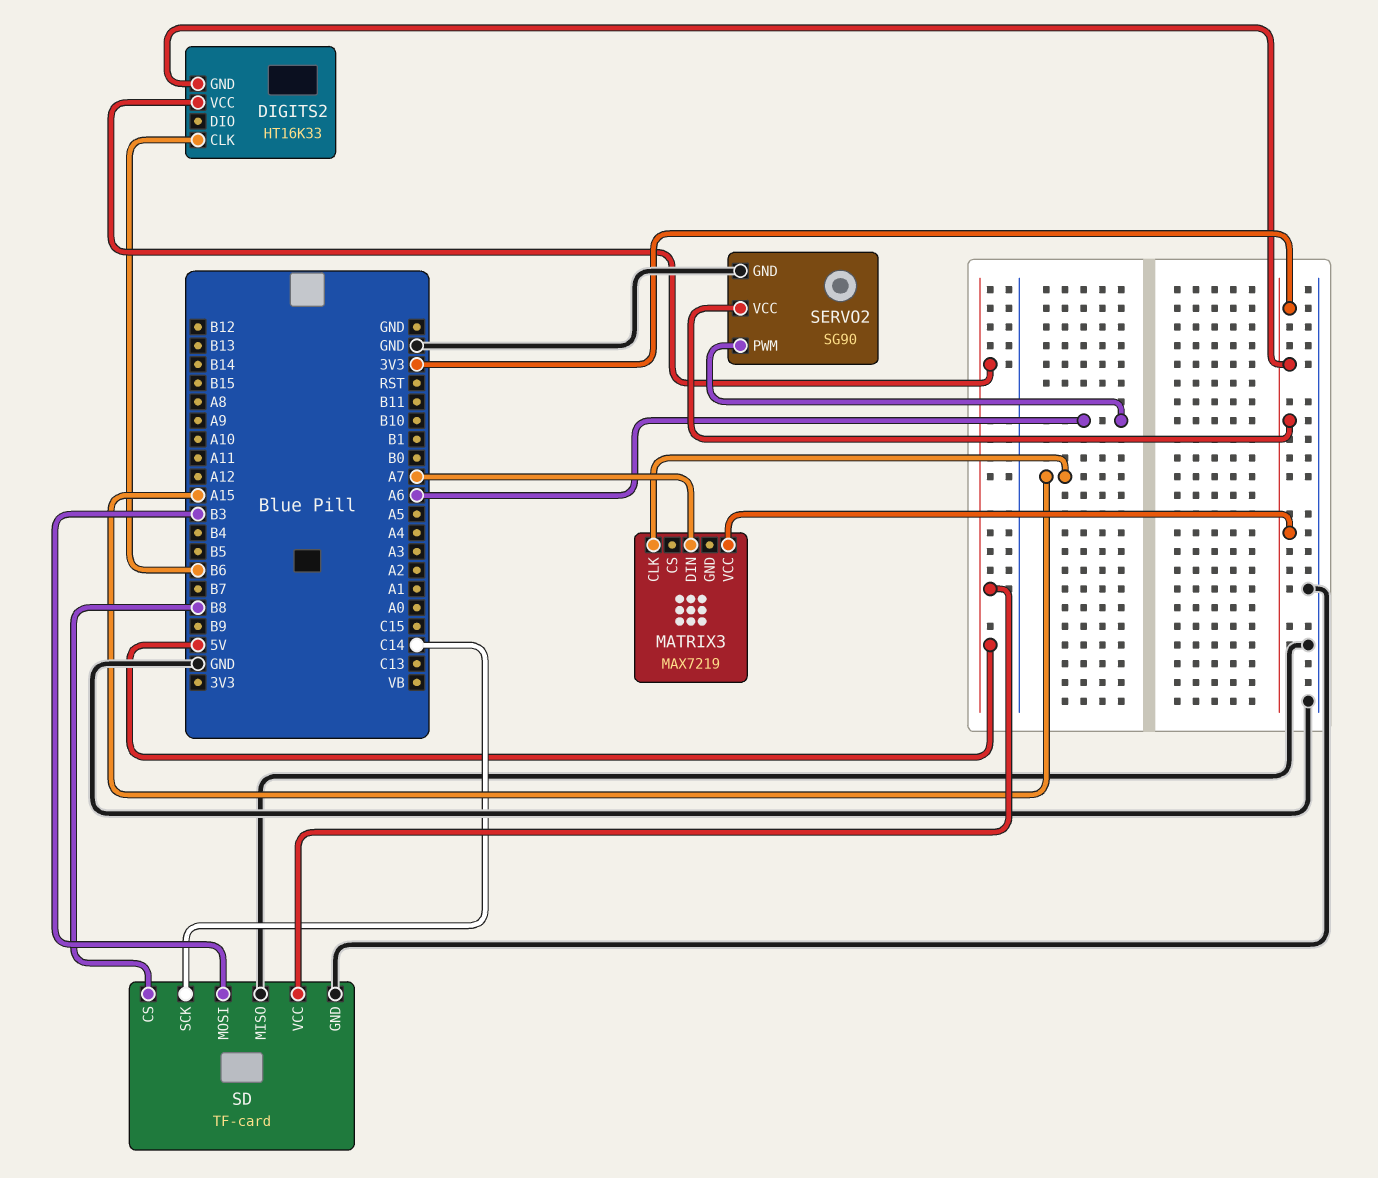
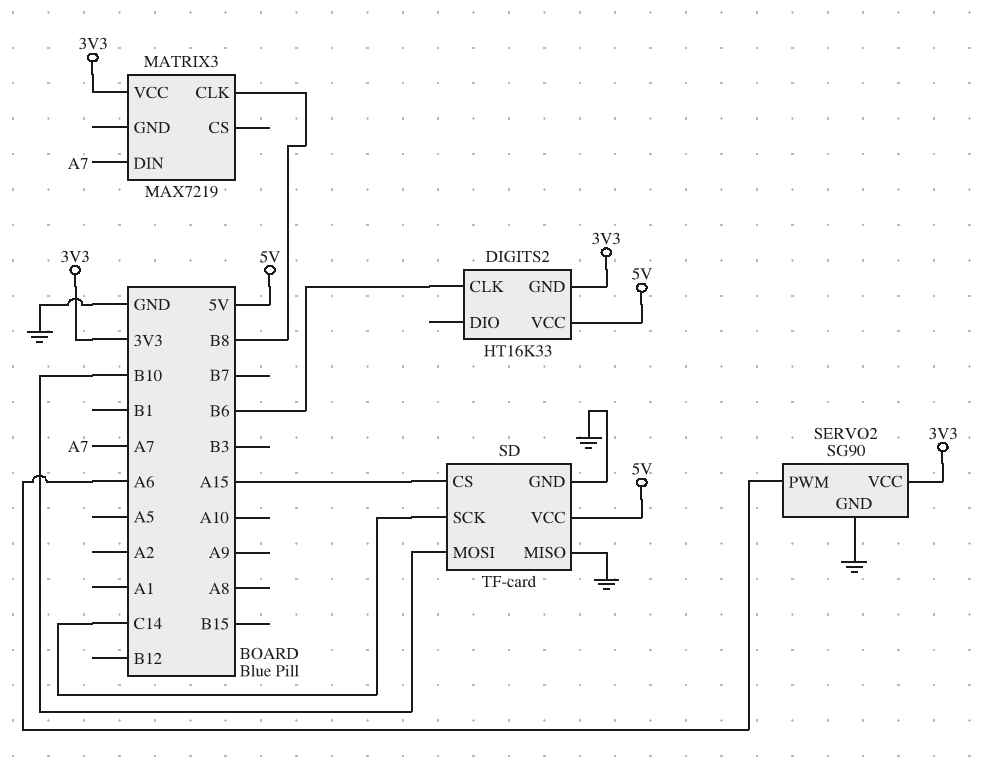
MATRIX3 pin CLK: A15 -> B8
SD pin CS: B8 -> A15
SD pin MOSI: B3 -> B10

